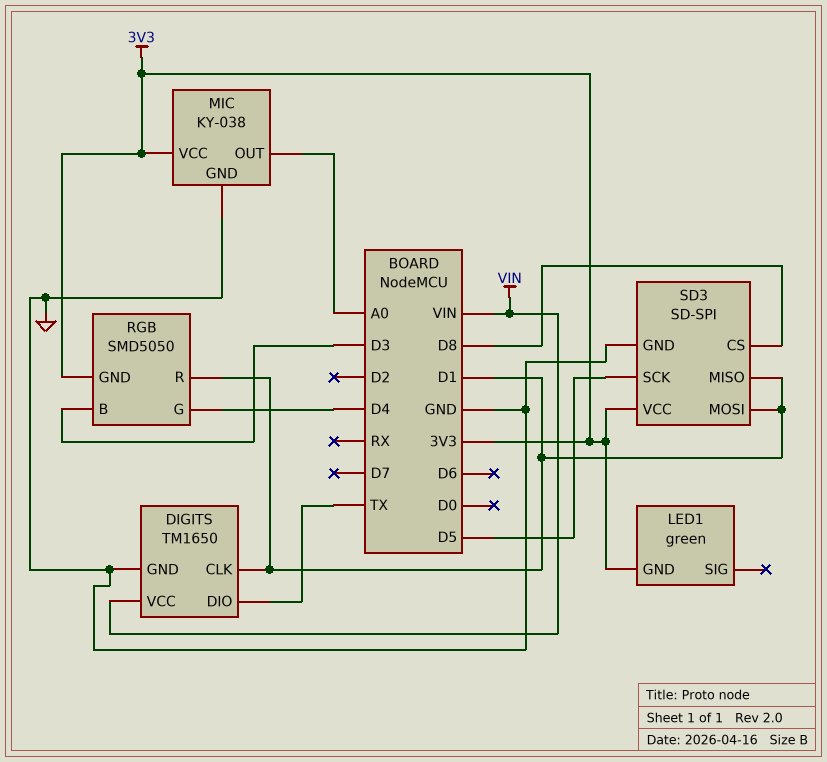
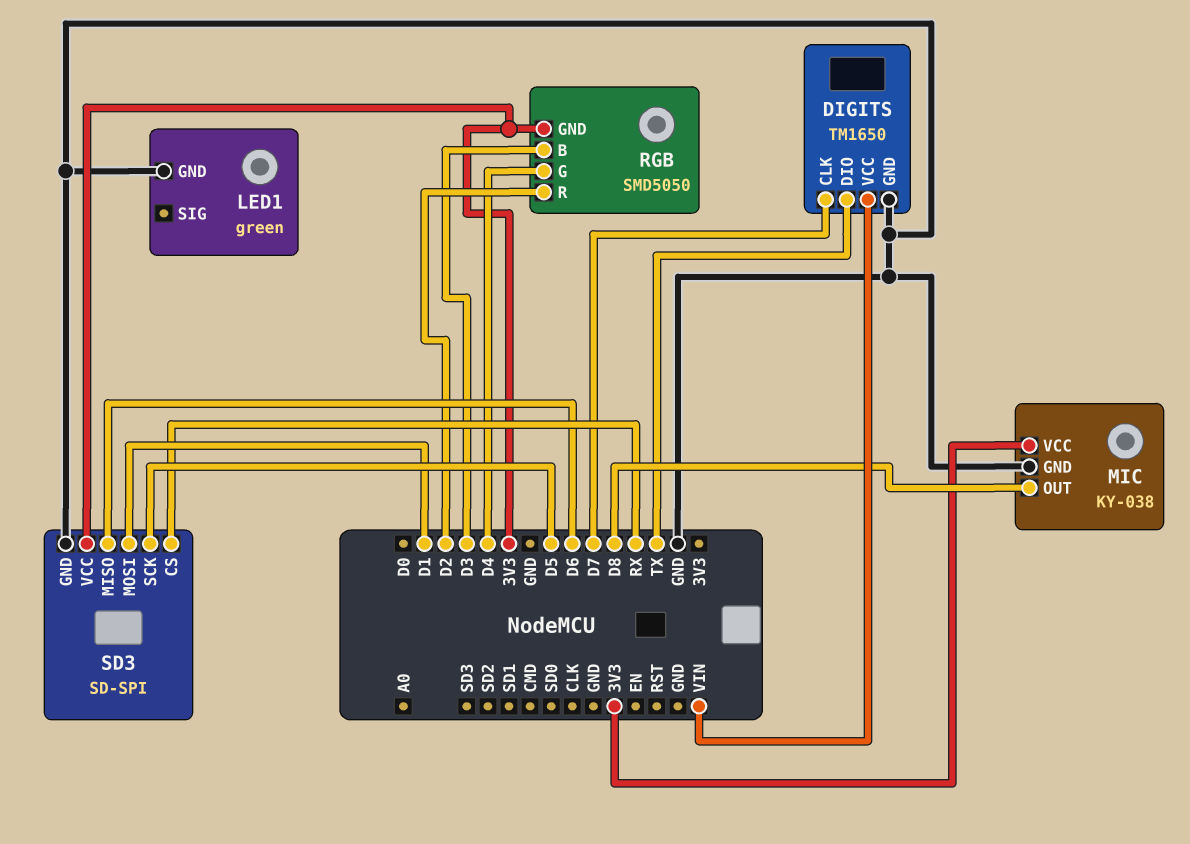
DIGITS pin CLK: D1 -> D7
LED1 pin GND: 3V3 -> GND
MIC pin OUT: A0 -> D8
RGB pin R: D1 -> D2
SD3 pin CS: D8 -> RX
SD3 pin MISO: D1 -> D6

